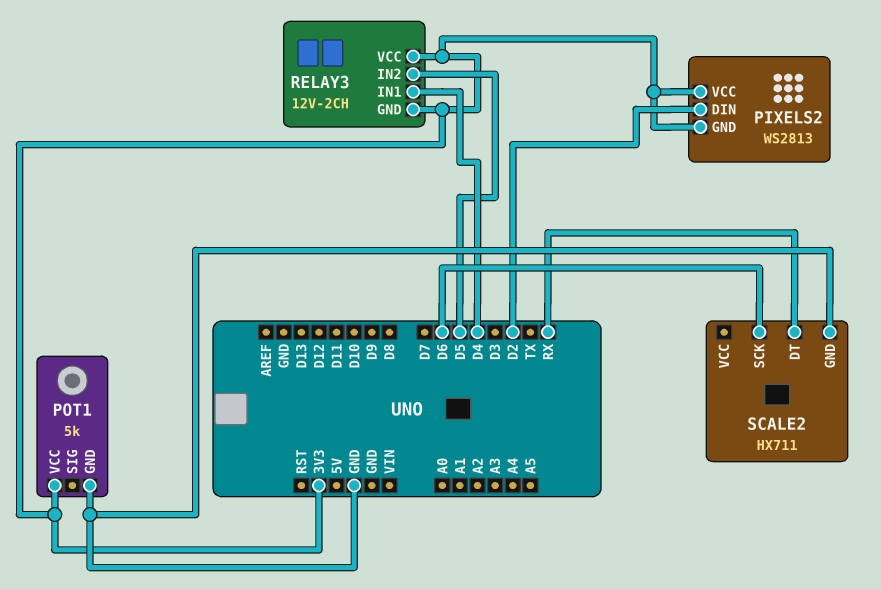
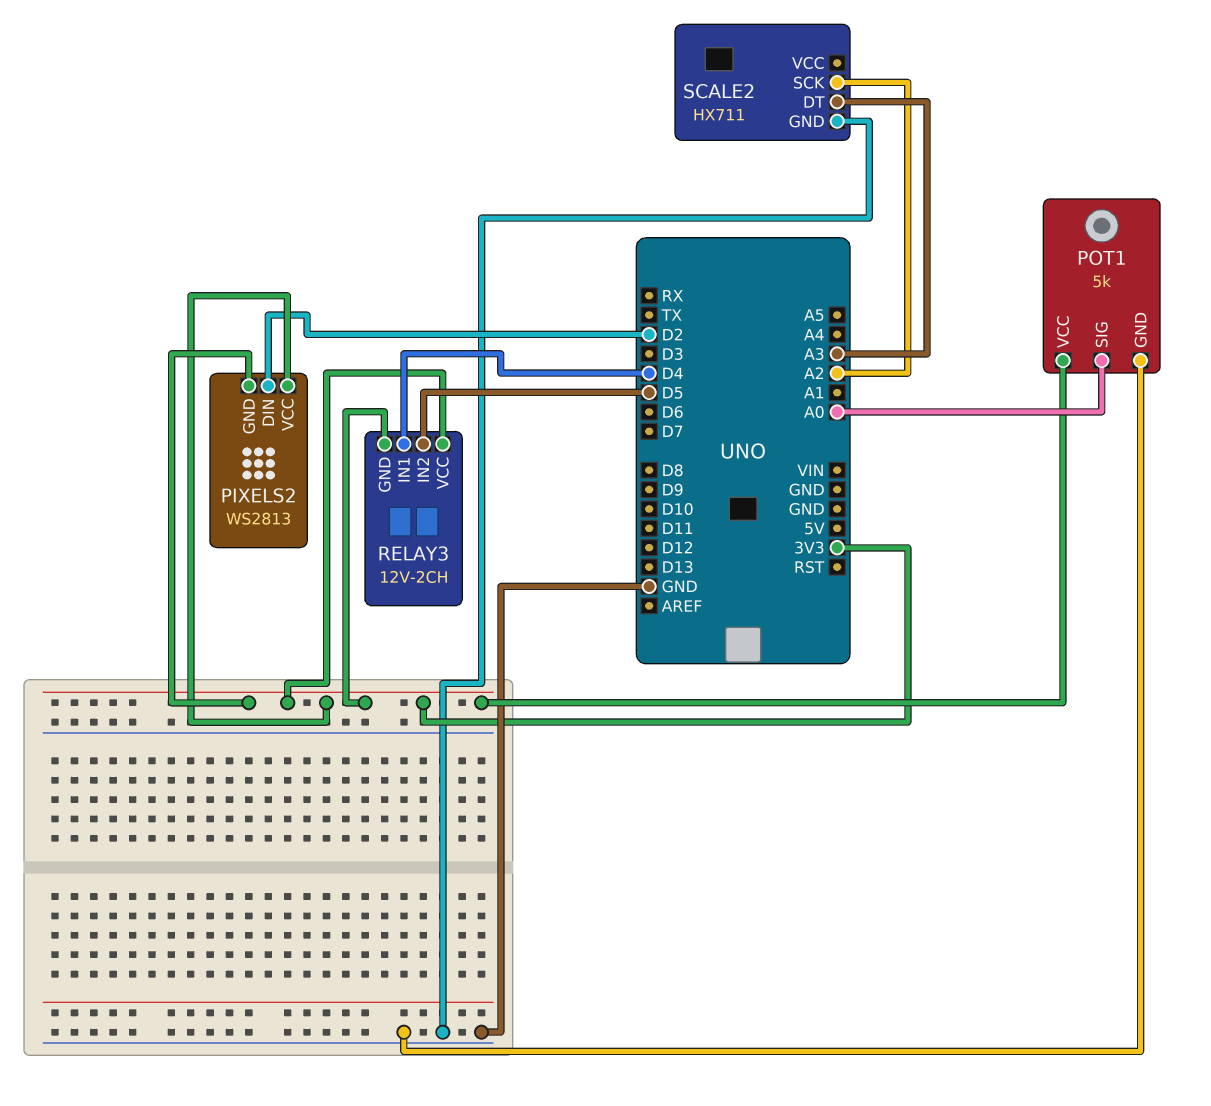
POT1 pin SIG: none -> A0
SCALE2 pin DT: RX -> A3
SCALE2 pin SCK: D6 -> A2

